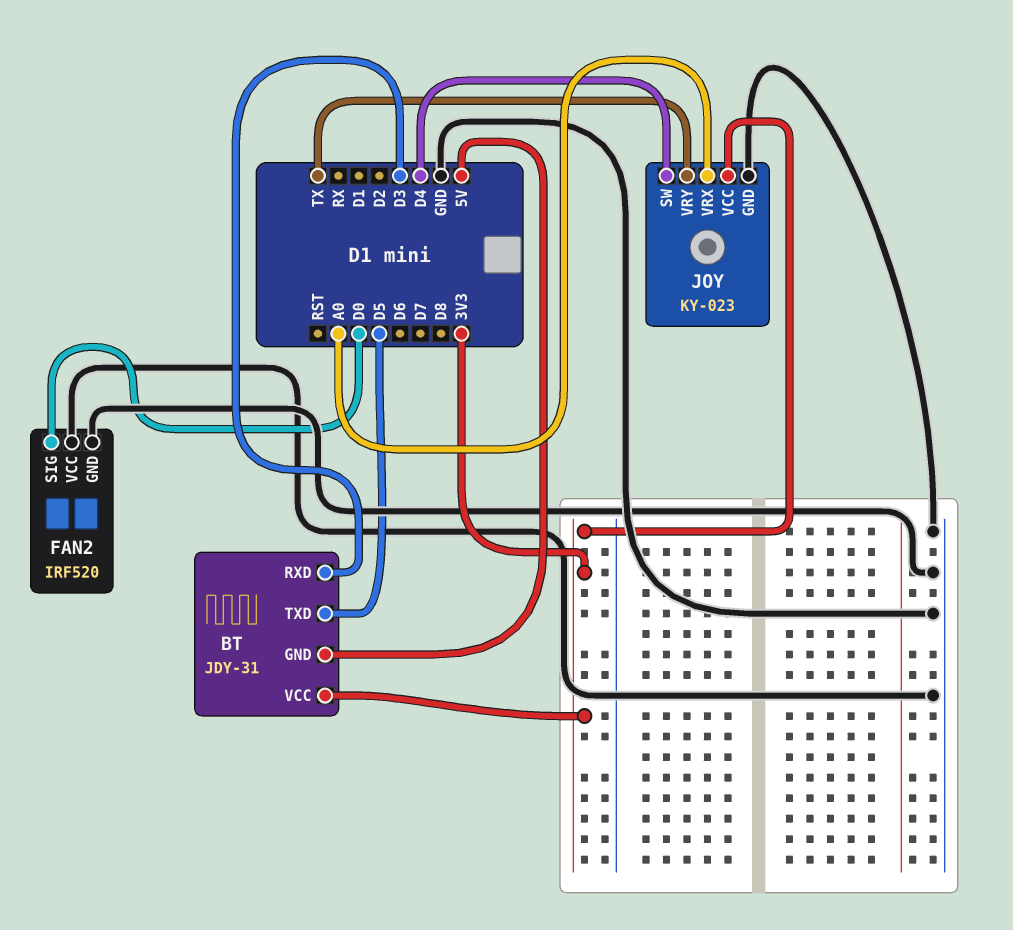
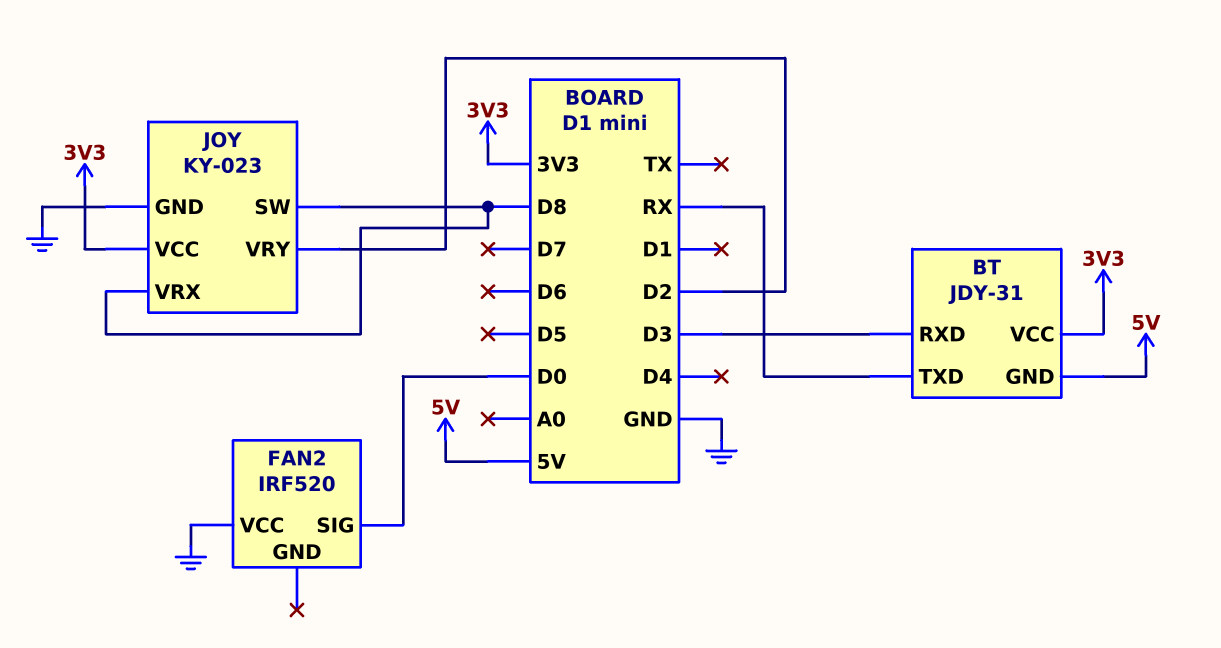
BT pin TXD: D5 -> RX
FAN2 pin GND: GND -> none
JOY pin SW: D4 -> D8
JOY pin VRX: A0 -> D8
JOY pin VRY: TX -> D2

